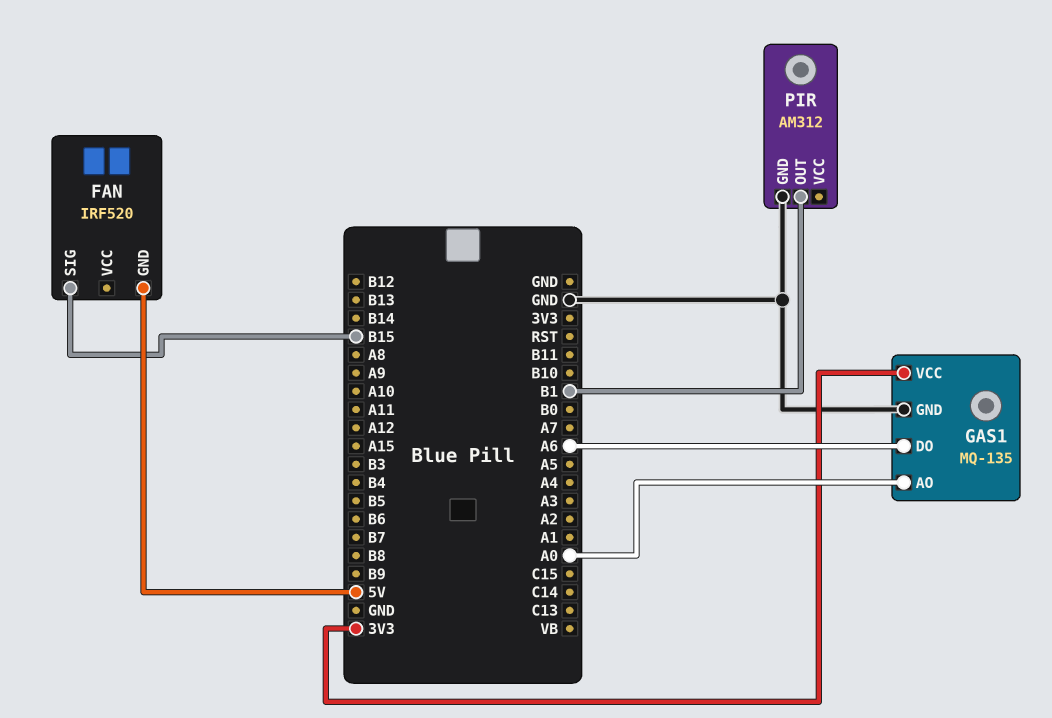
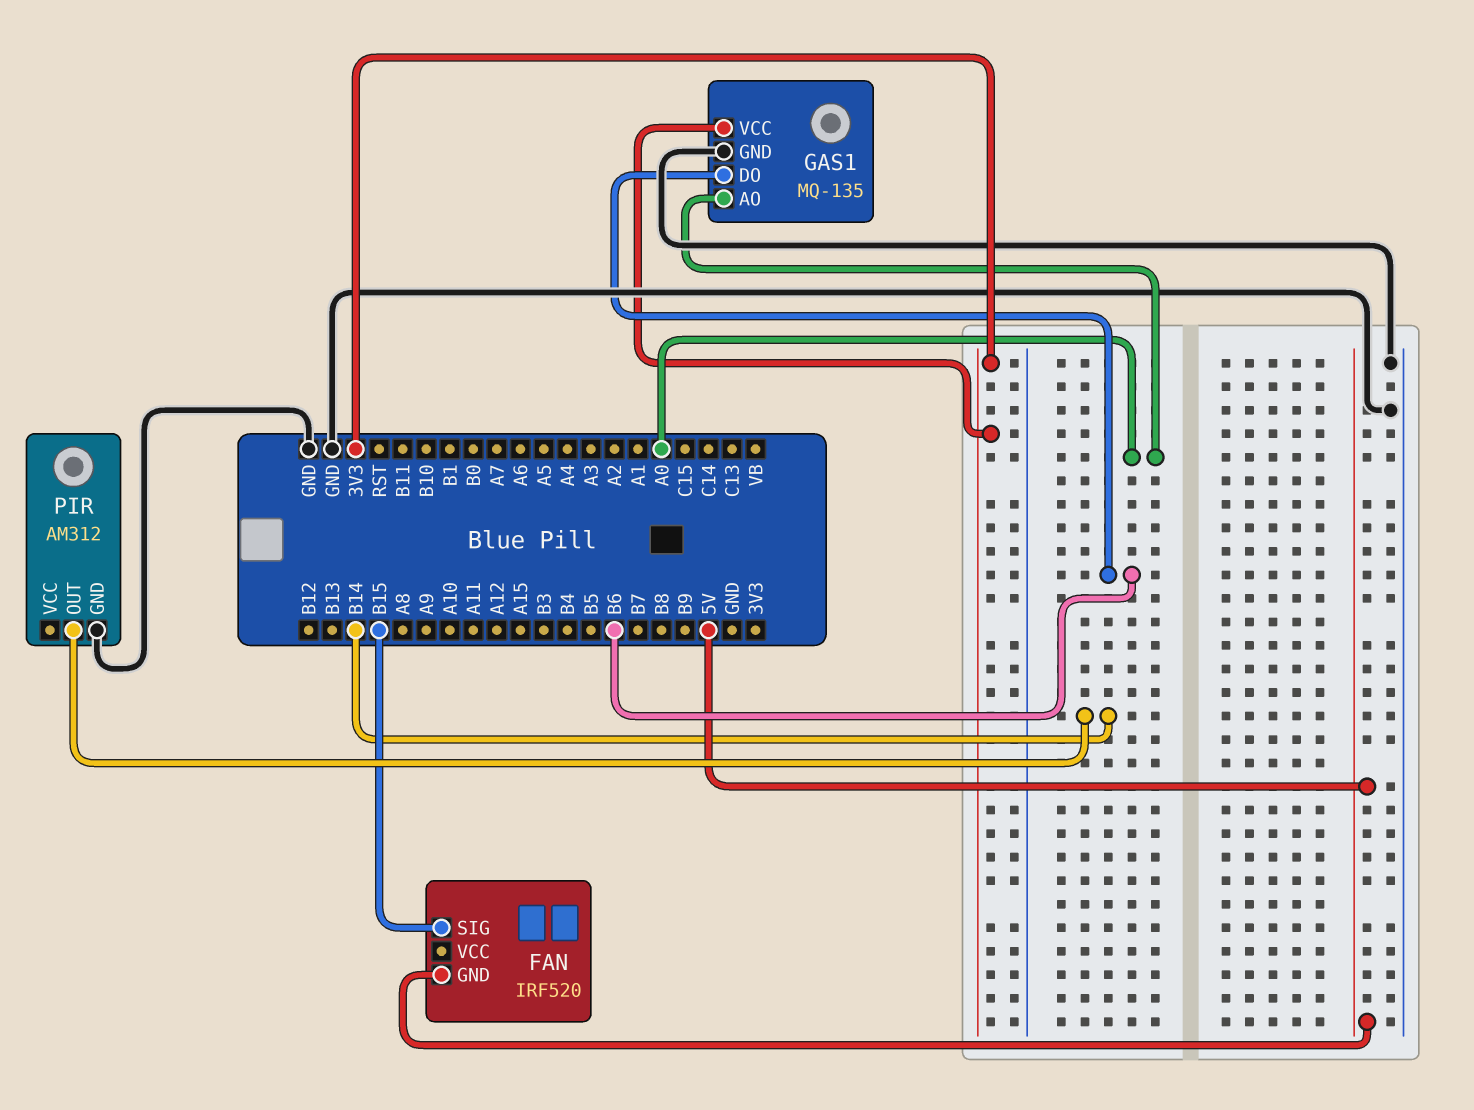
GAS1 pin DO: A6 -> B6
PIR pin OUT: B1 -> B14

